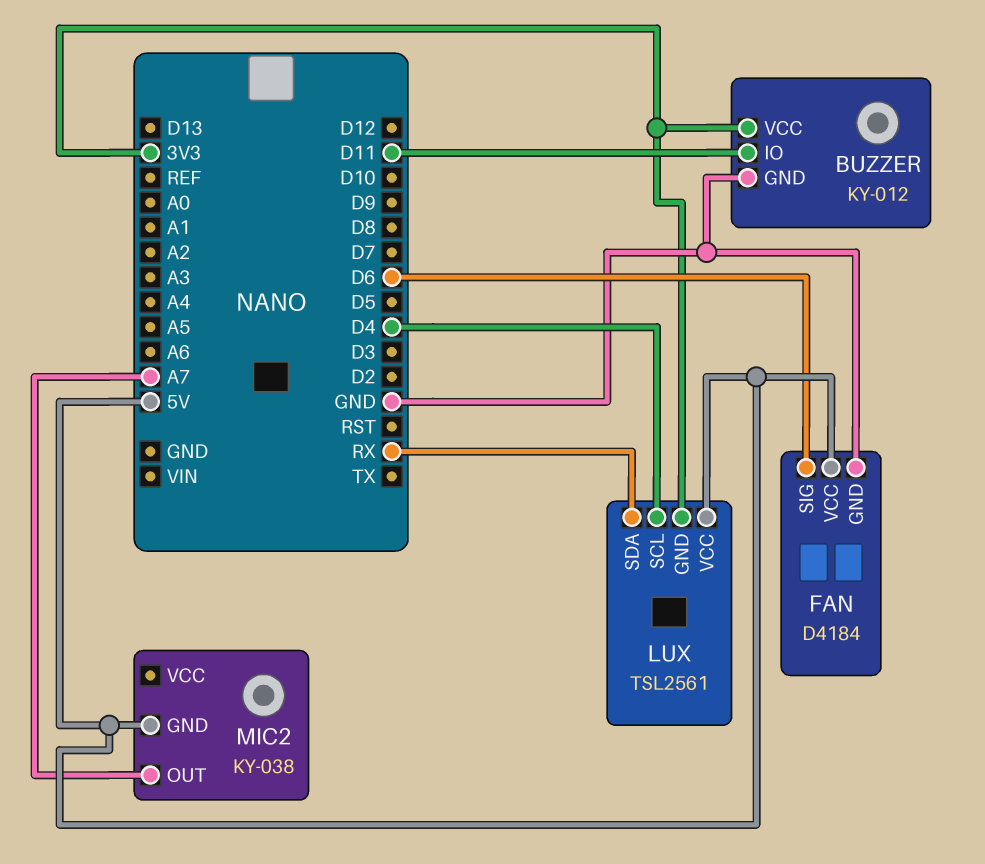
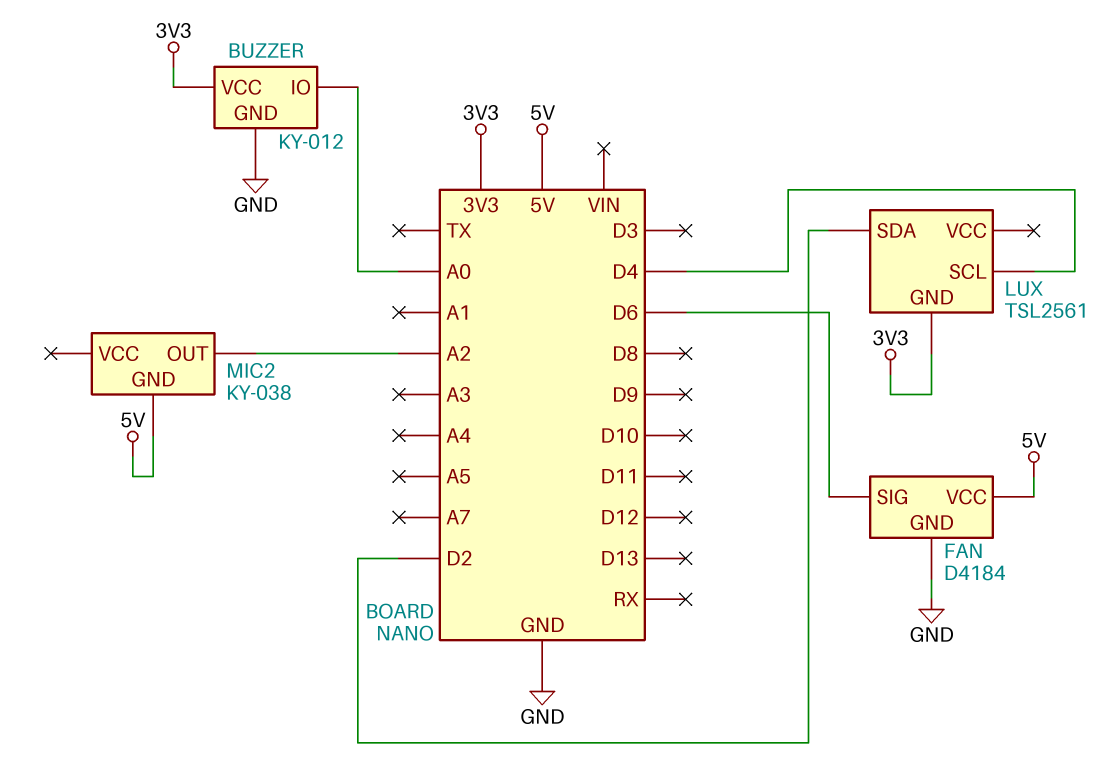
BUZZER pin IO: D11 -> A0
LUX pin SDA: RX -> D2
LUX pin VCC: 5V -> none
MIC2 pin OUT: A7 -> A2

